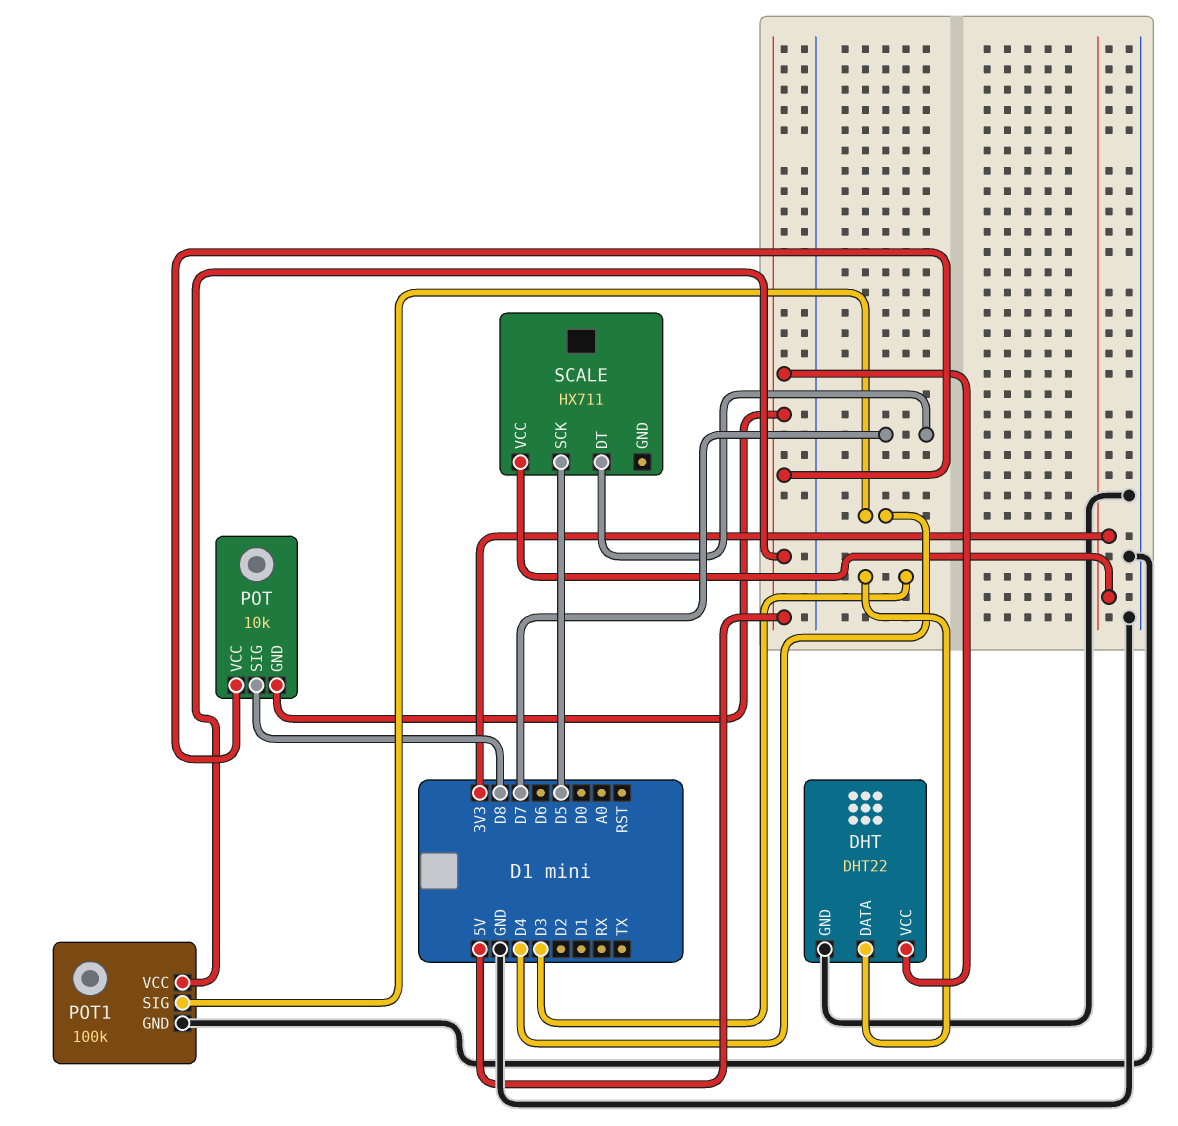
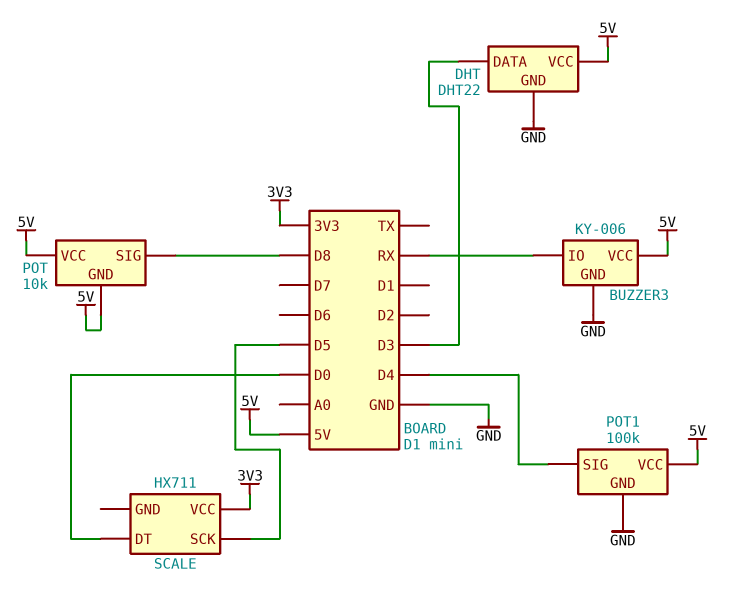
BUZZER3: none -> KY-006
BUZZER3 pin GND: none -> GND
BUZZER3 pin IO: none -> RX
BUZZER3 pin VCC: none -> 5V
SCALE pin DT: D7 -> D0

